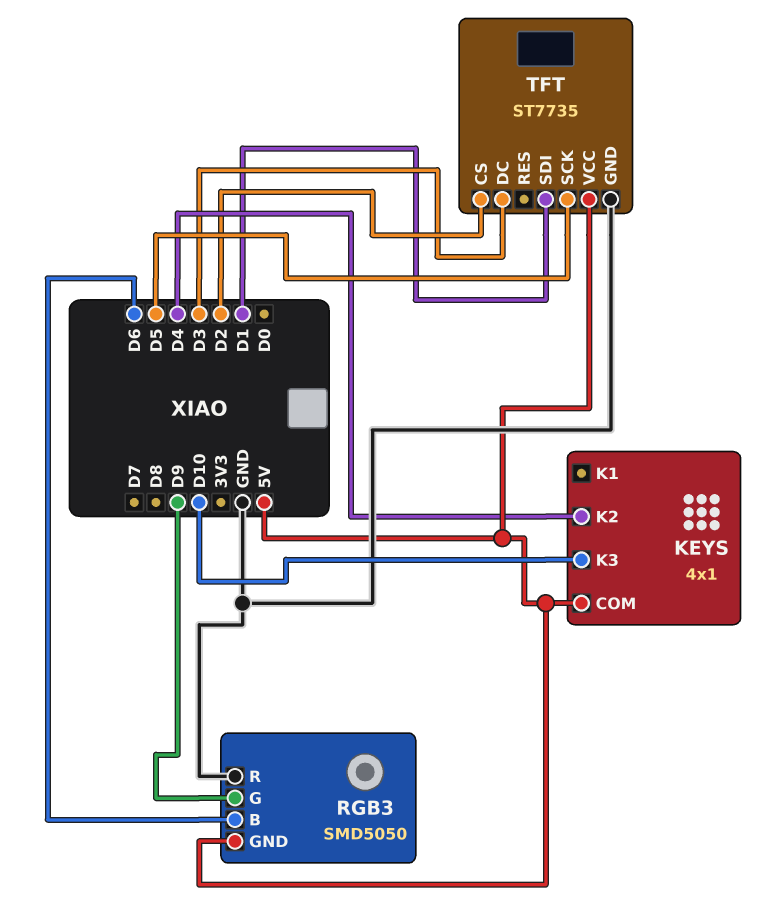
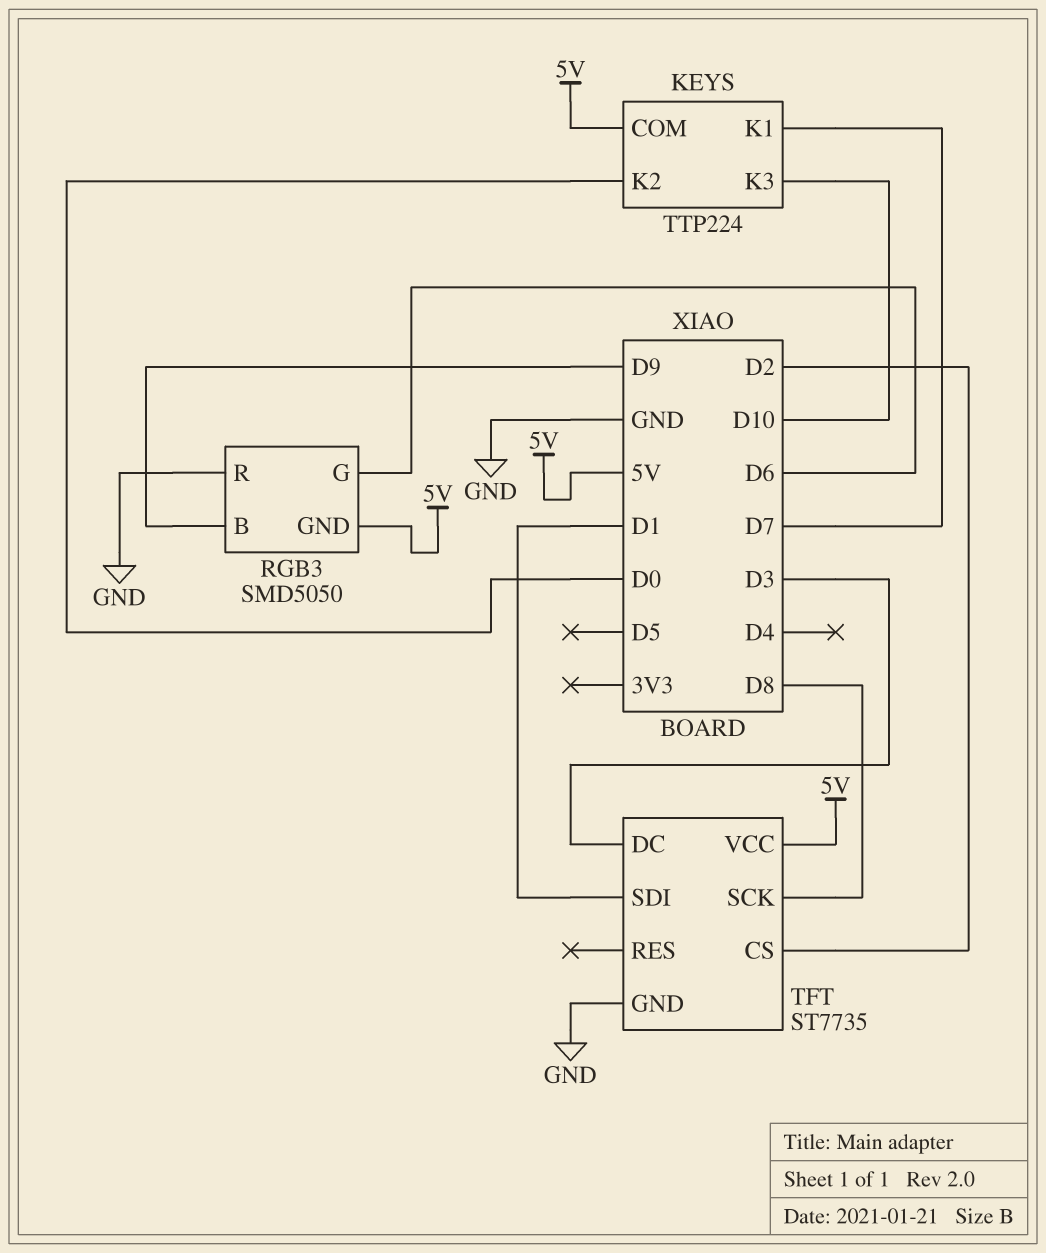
KEYS: 4x1 -> TTP224
KEYS pin K1: none -> D7
KEYS pin K2: D4 -> D0
RGB3 pin B: D6 -> D9
RGB3 pin G: D9 -> D6
TFT pin SCK: D5 -> D8

